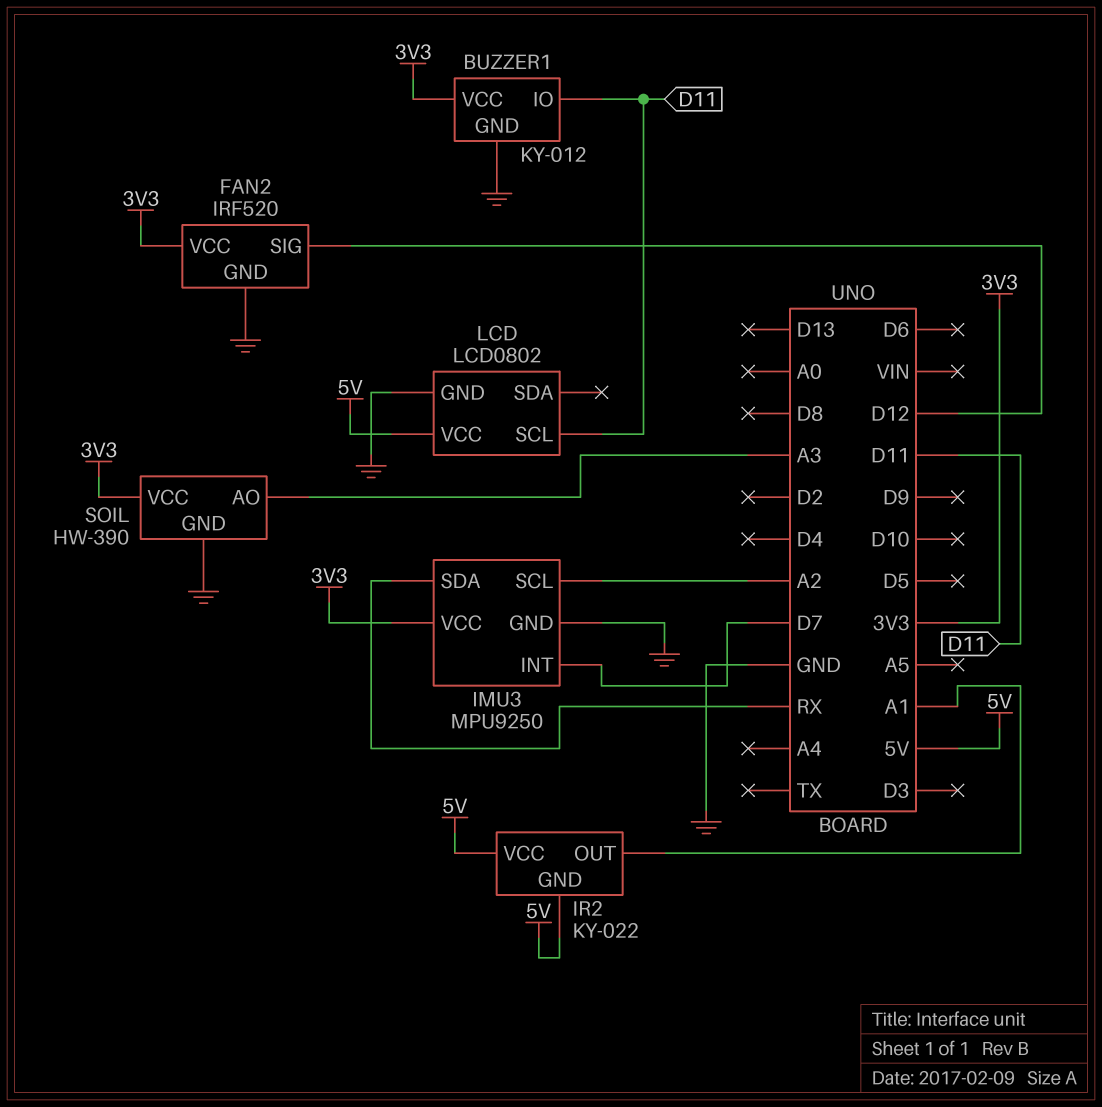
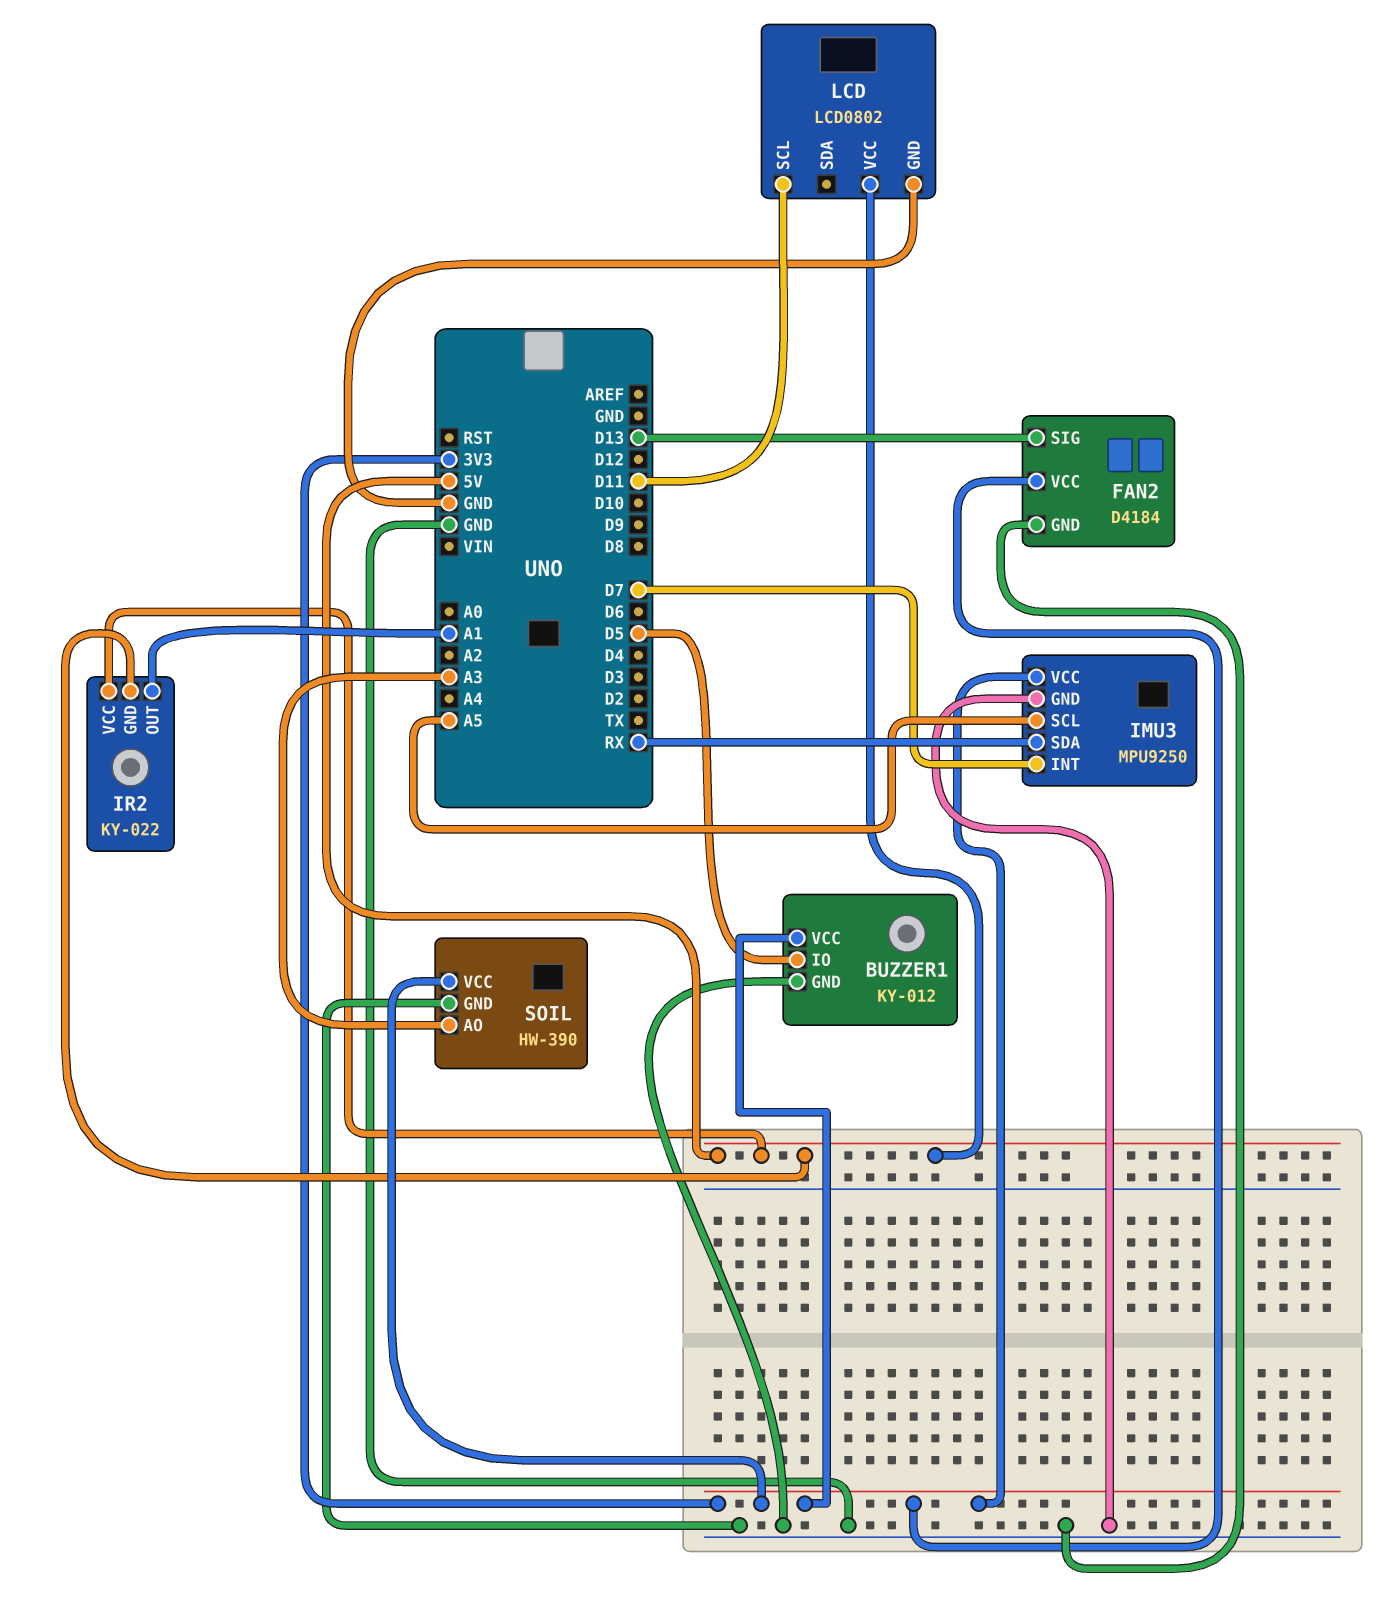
BUZZER1 pin IO: D11 -> D5
FAN2: IRF520 -> D4184
FAN2 pin SIG: D12 -> D13
IMU3 pin SCL: A2 -> A5

